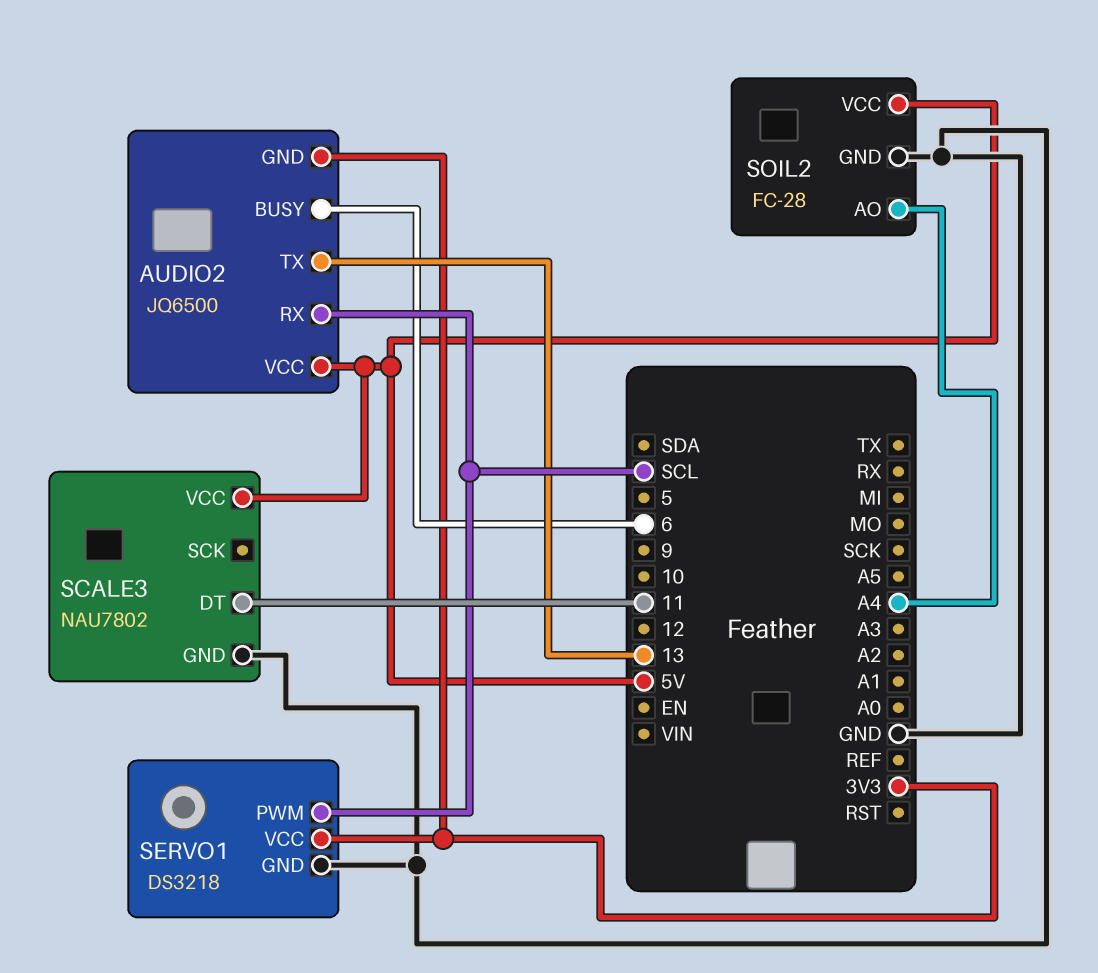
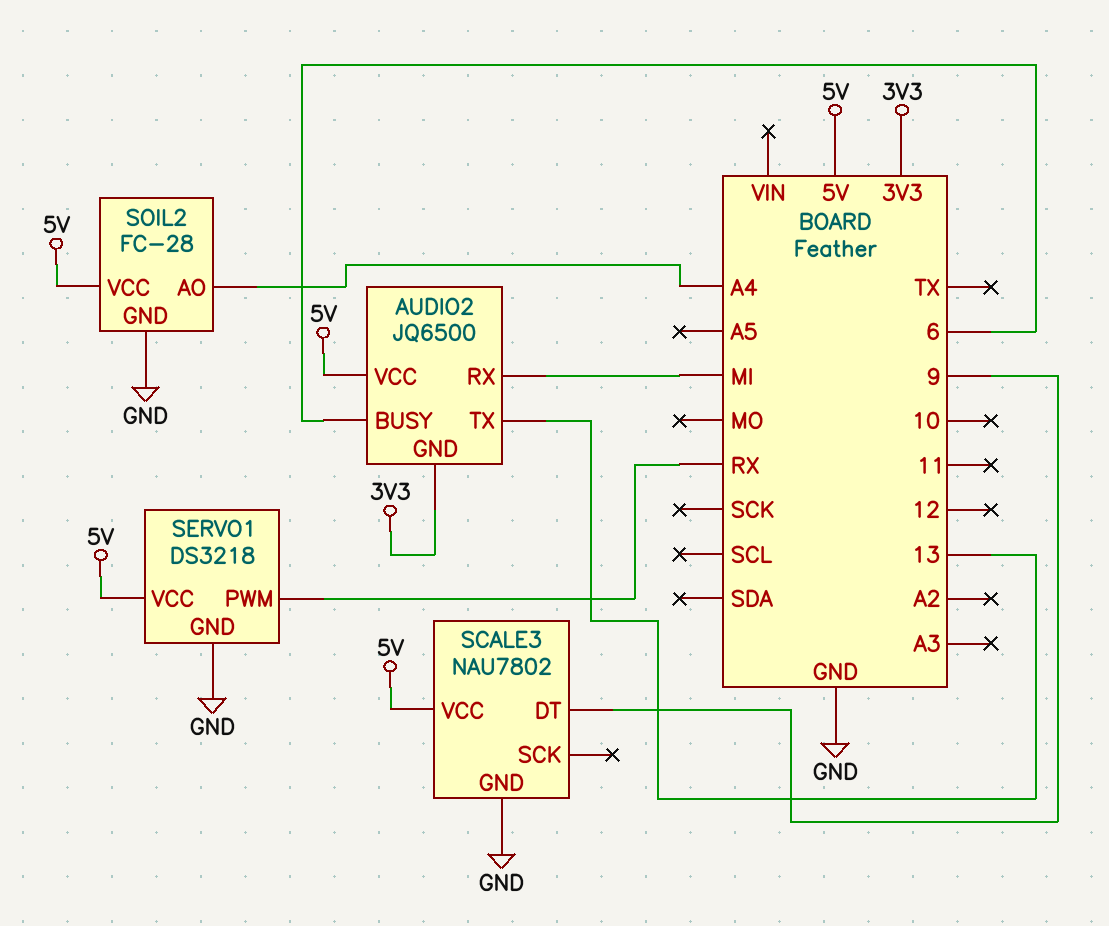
AUDIO2 pin RX: SCL -> MI
SCALE3 pin DT: 11 -> 9
SERVO1 pin PWM: SCL -> RX
SERVO1 pin VCC: 3V3 -> 5V

